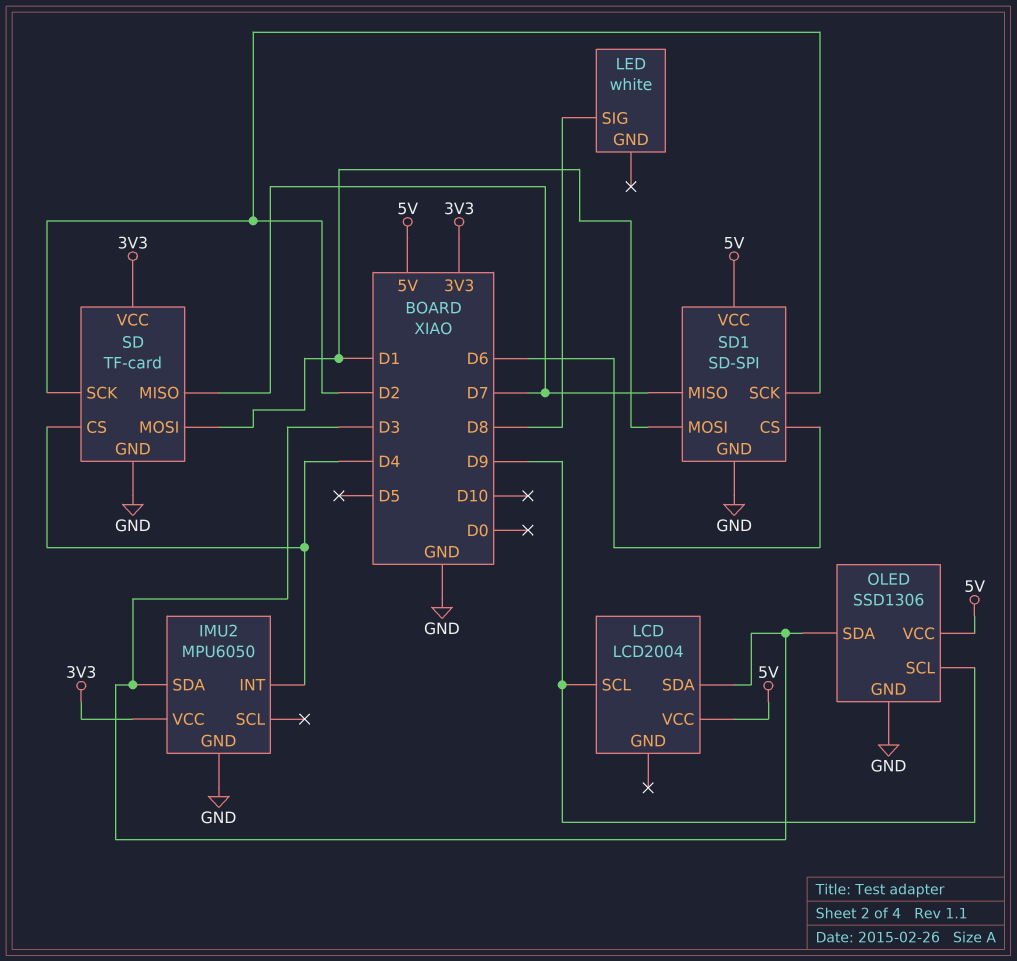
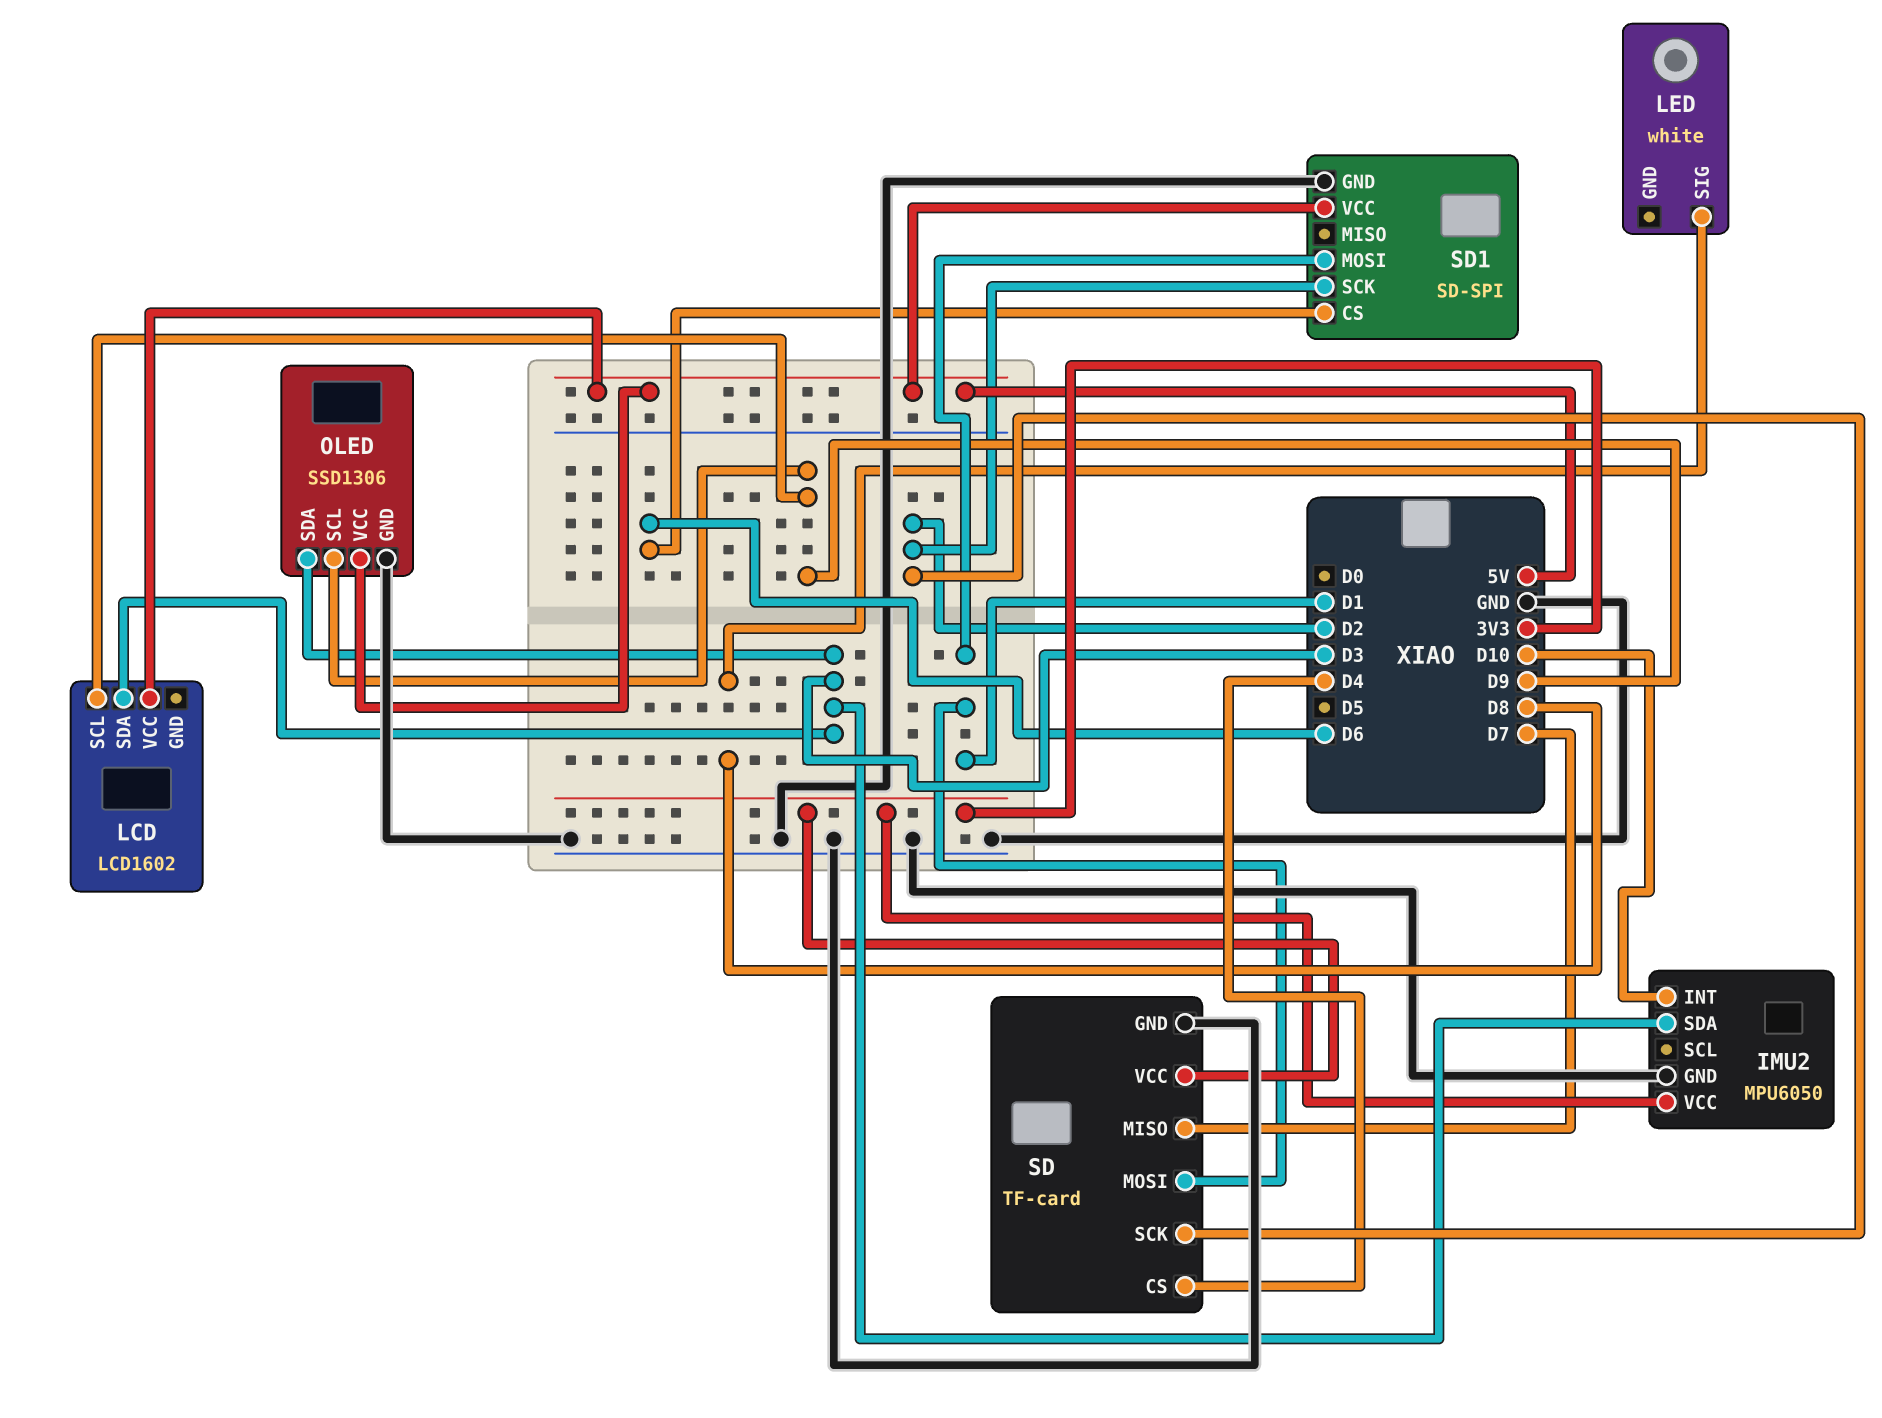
IMU2 pin INT: D4 -> D10
LCD: LCD2004 -> LCD1602
SD1 pin MISO: D7 -> none

